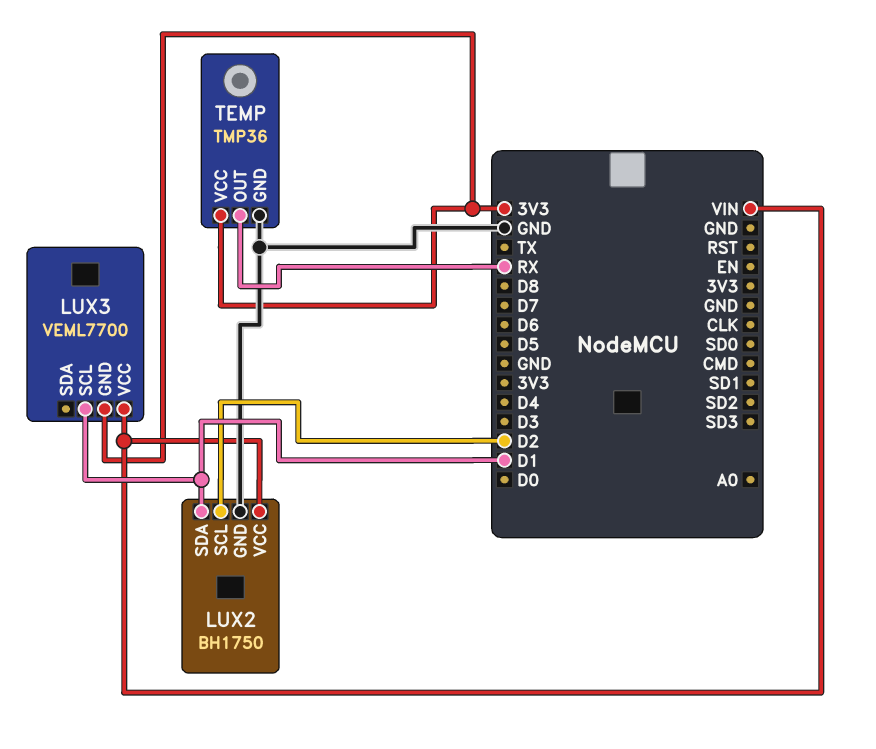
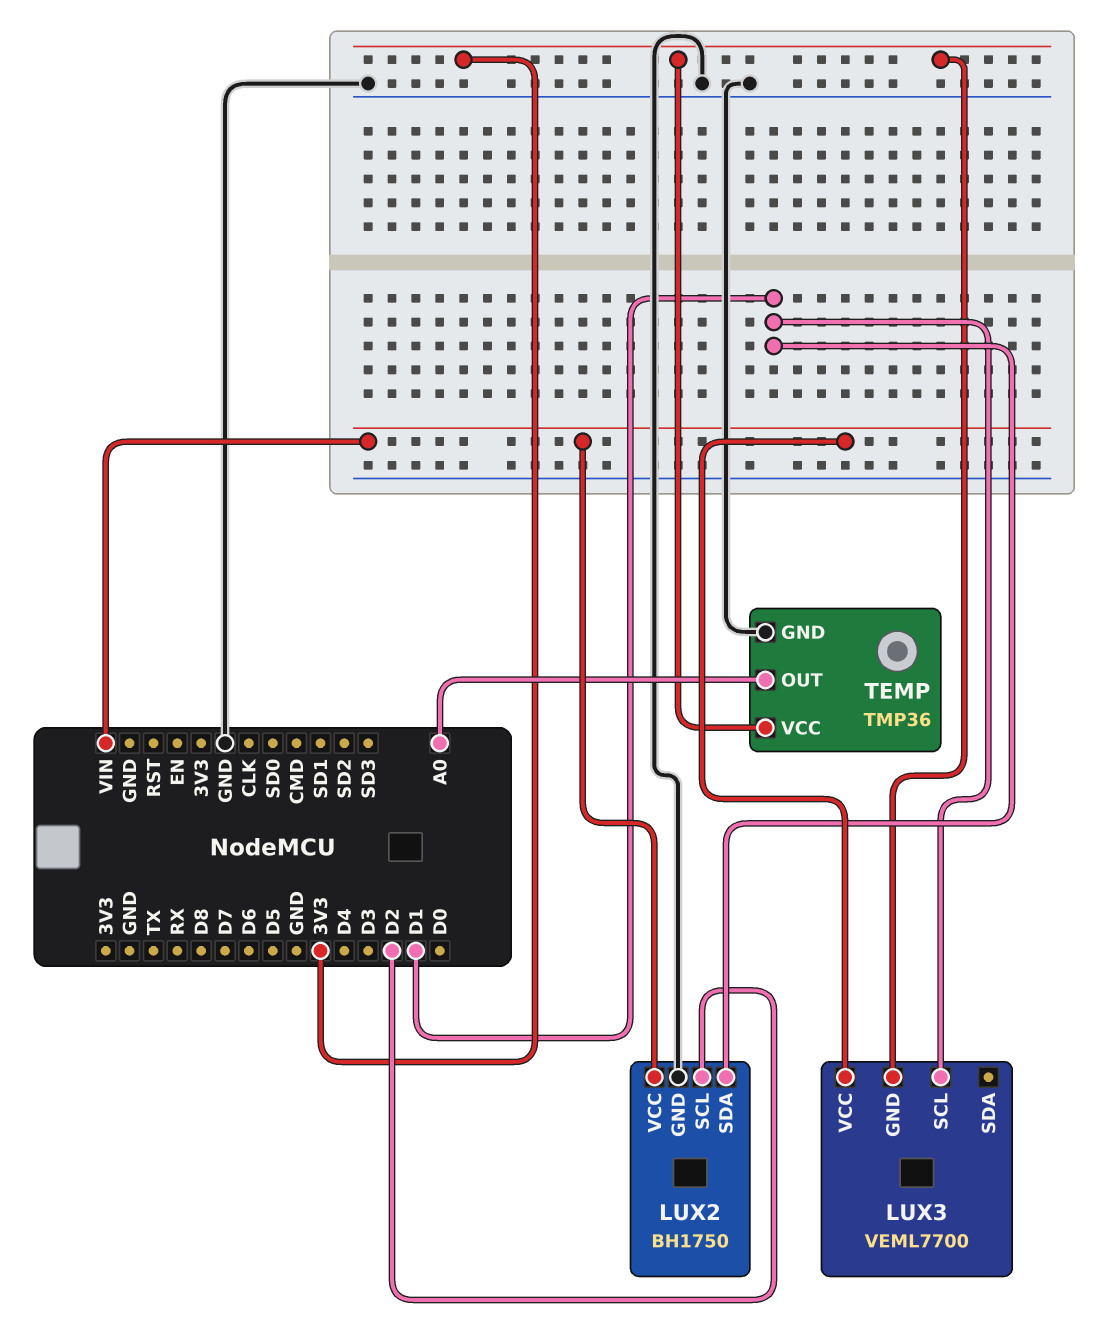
TEMP pin OUT: RX -> A0

